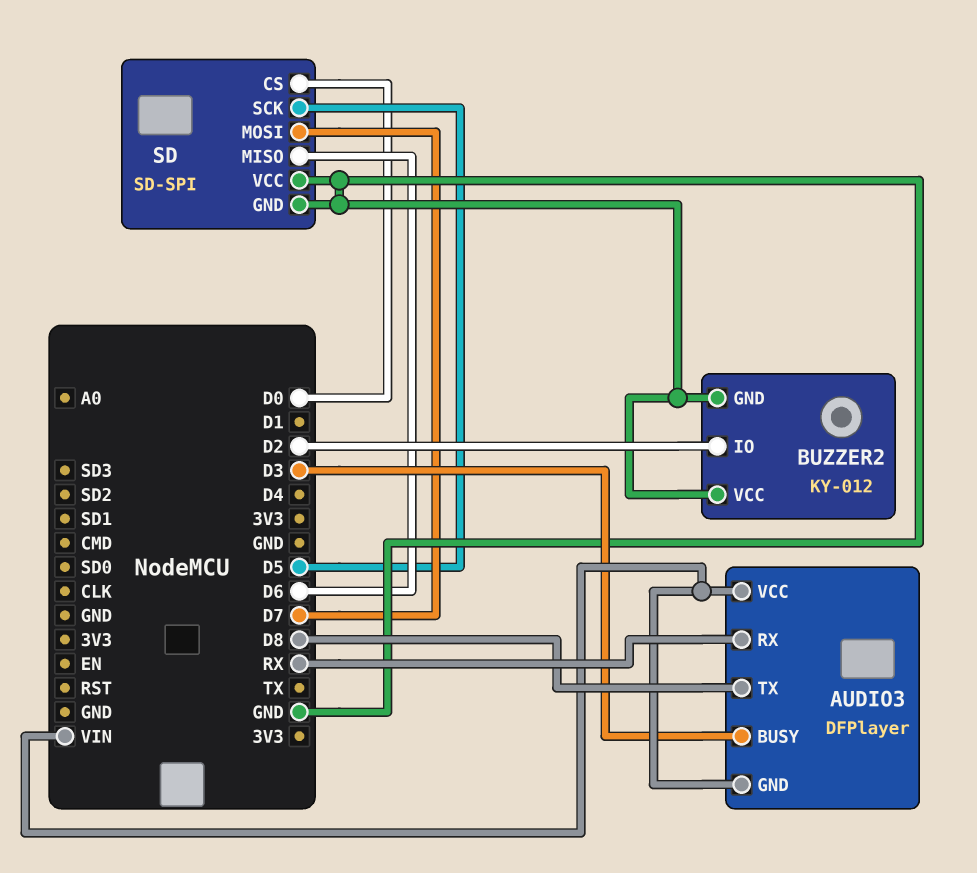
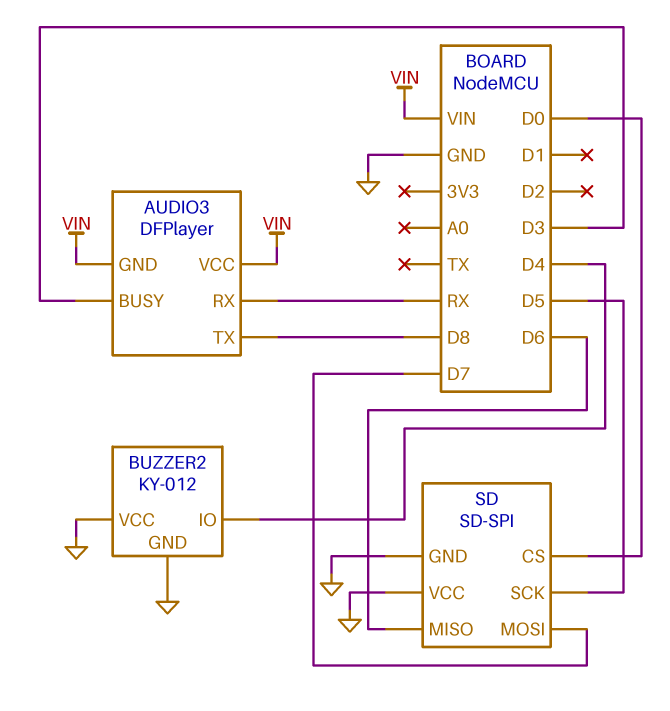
BUZZER2 pin IO: D2 -> D4

